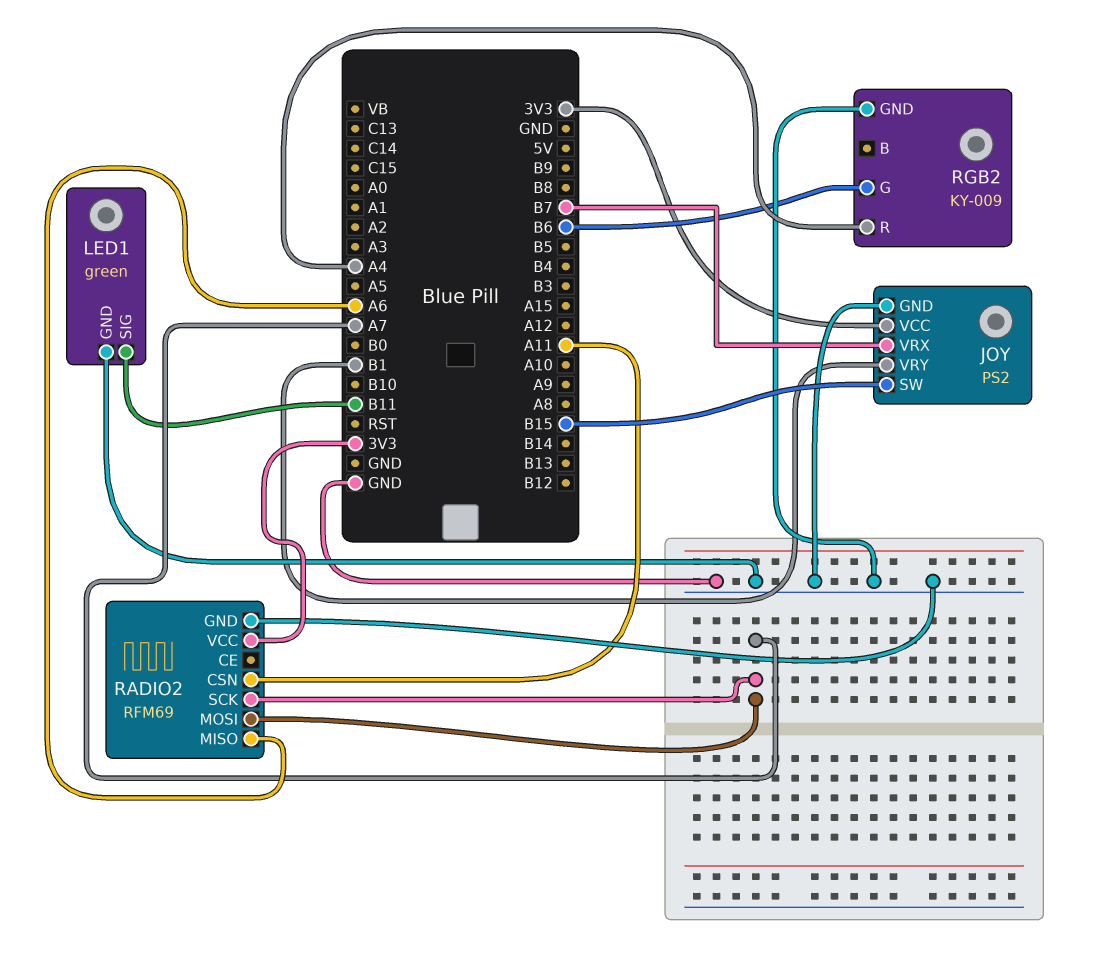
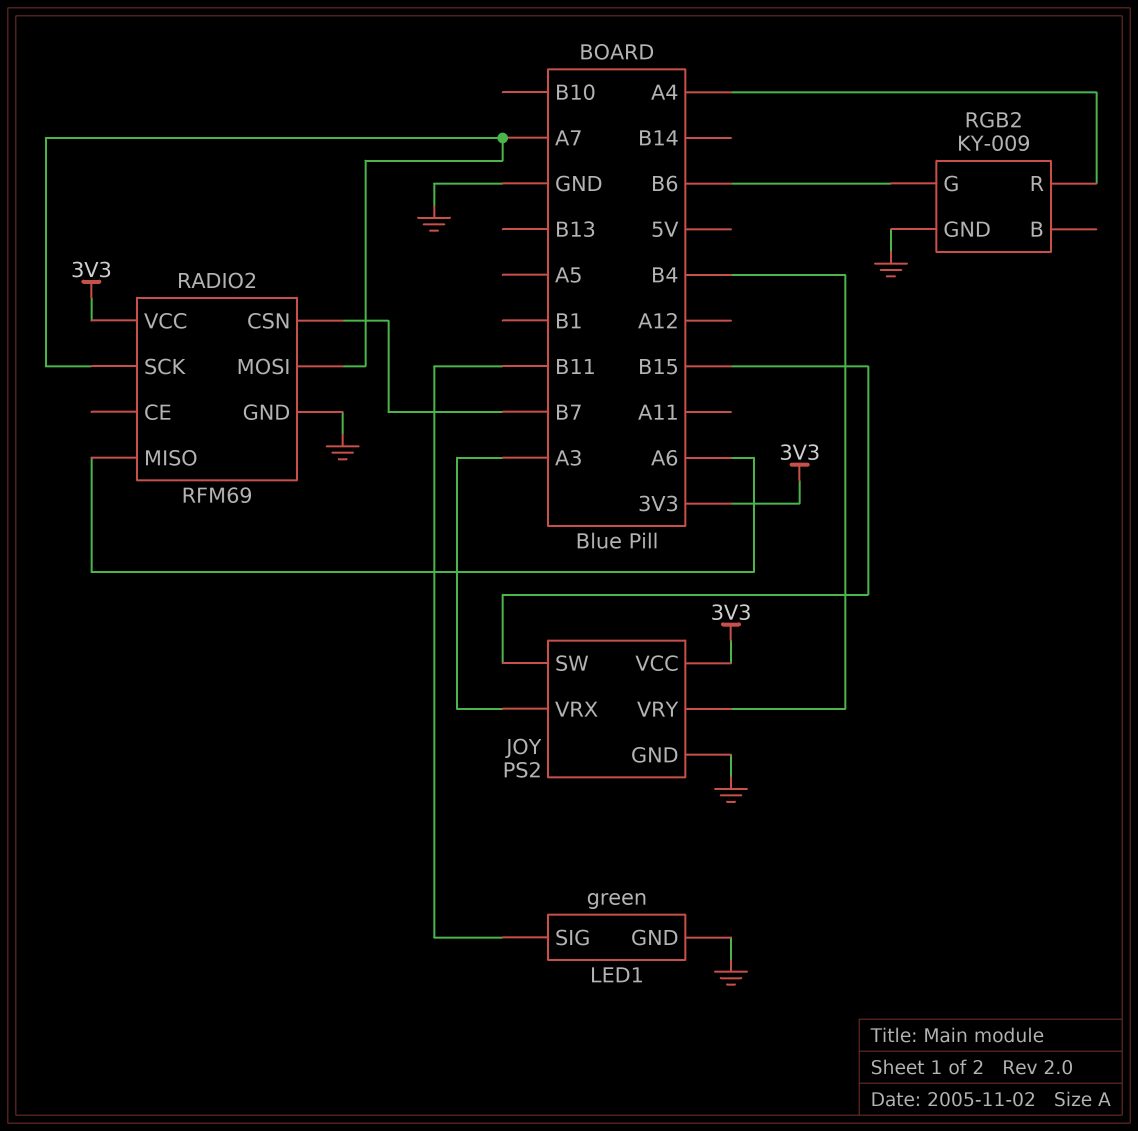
JOY pin VRX: B7 -> A3
JOY pin VRY: B1 -> B4
RADIO2 pin CSN: A11 -> B7

